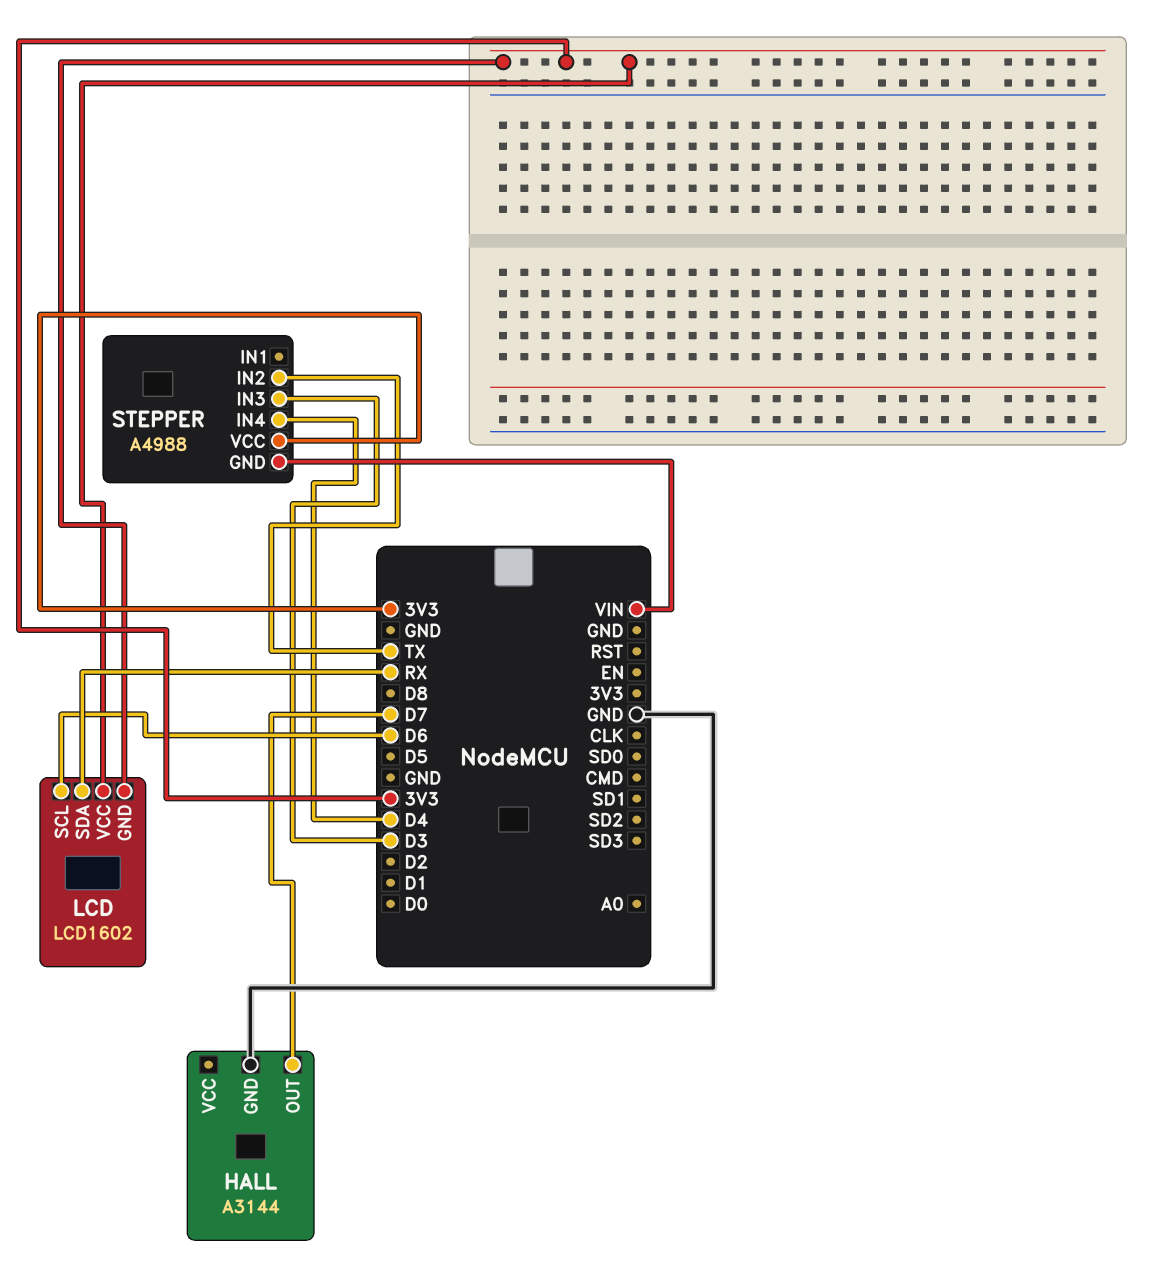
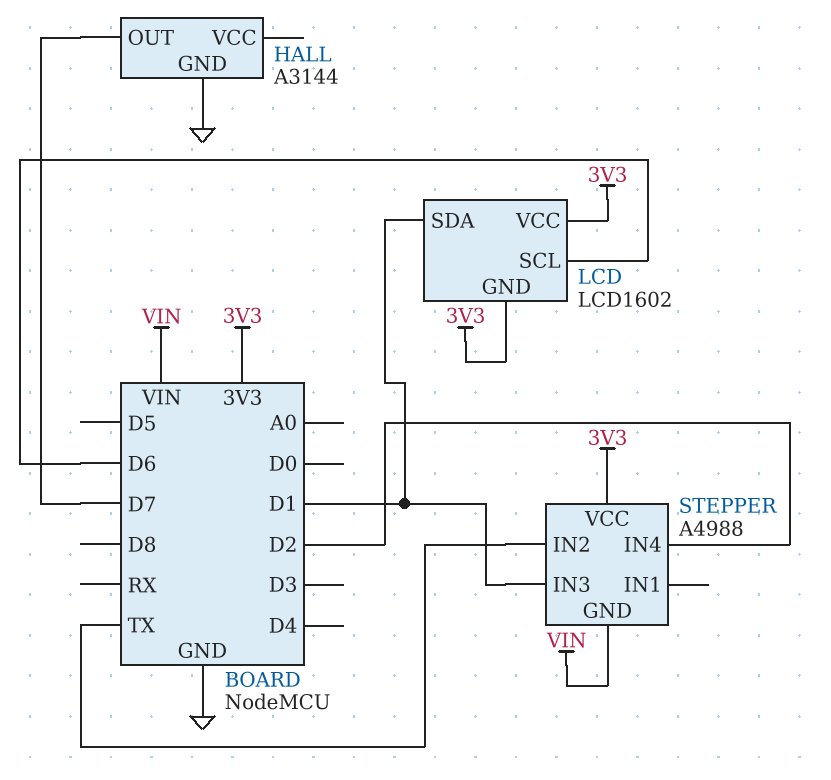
LCD pin SDA: RX -> D1
STEPPER pin IN3: D3 -> D1
STEPPER pin IN4: D4 -> D2

